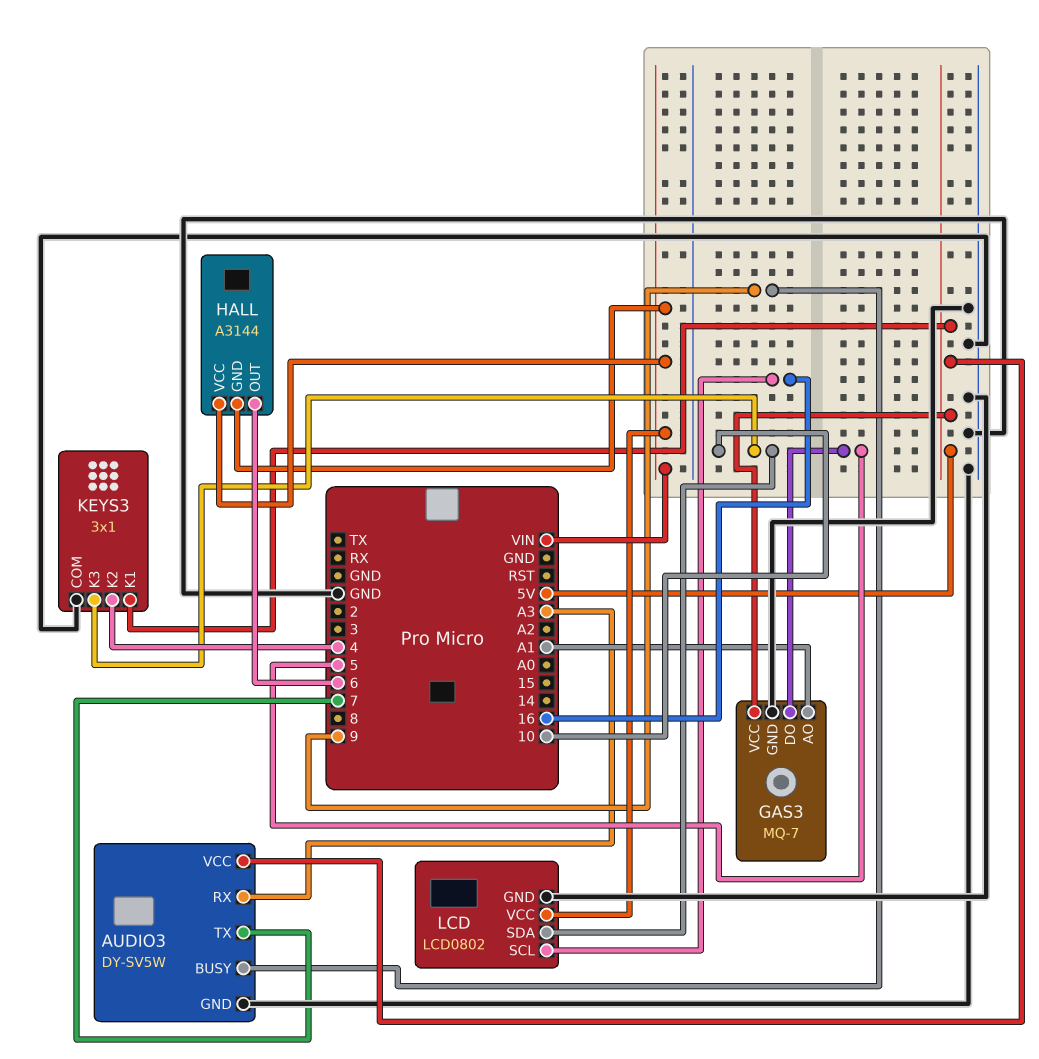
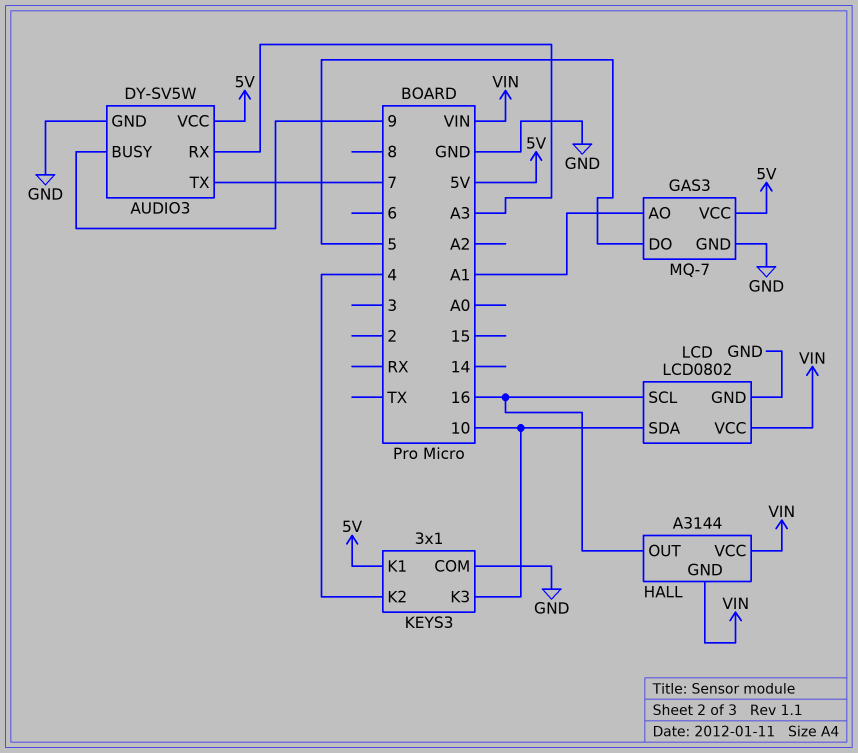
HALL pin OUT: 6 -> 16

